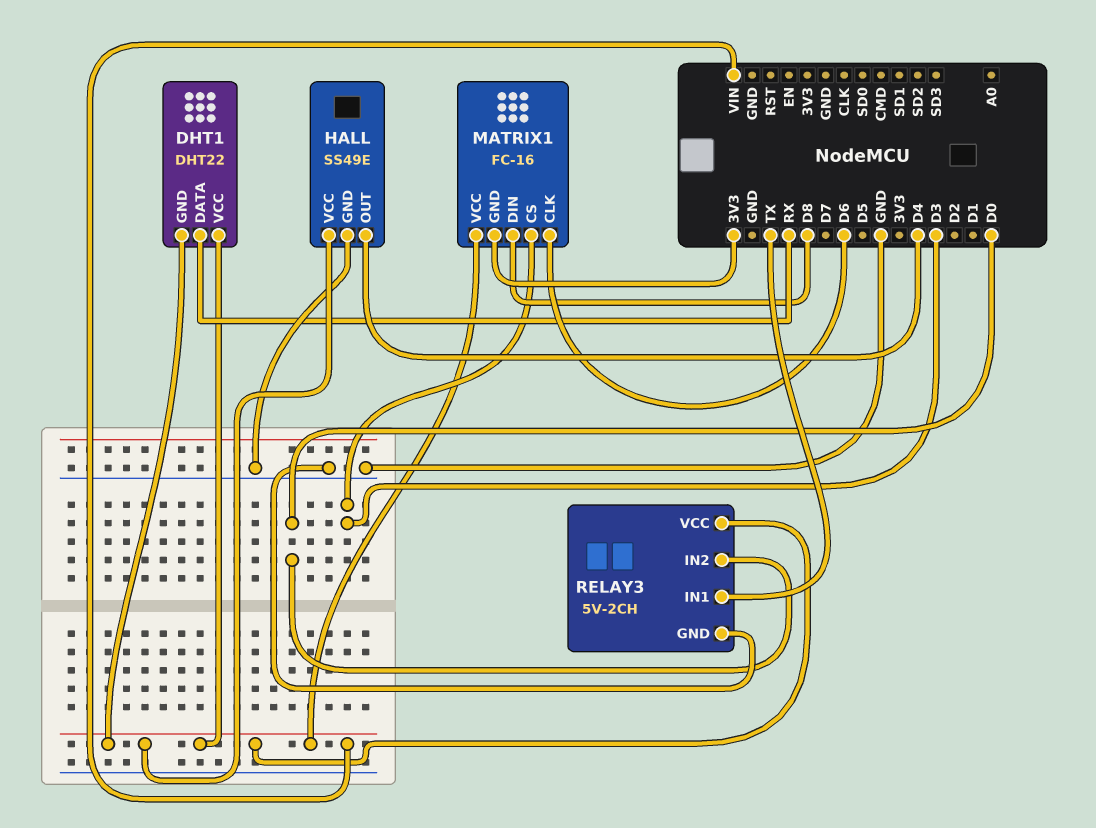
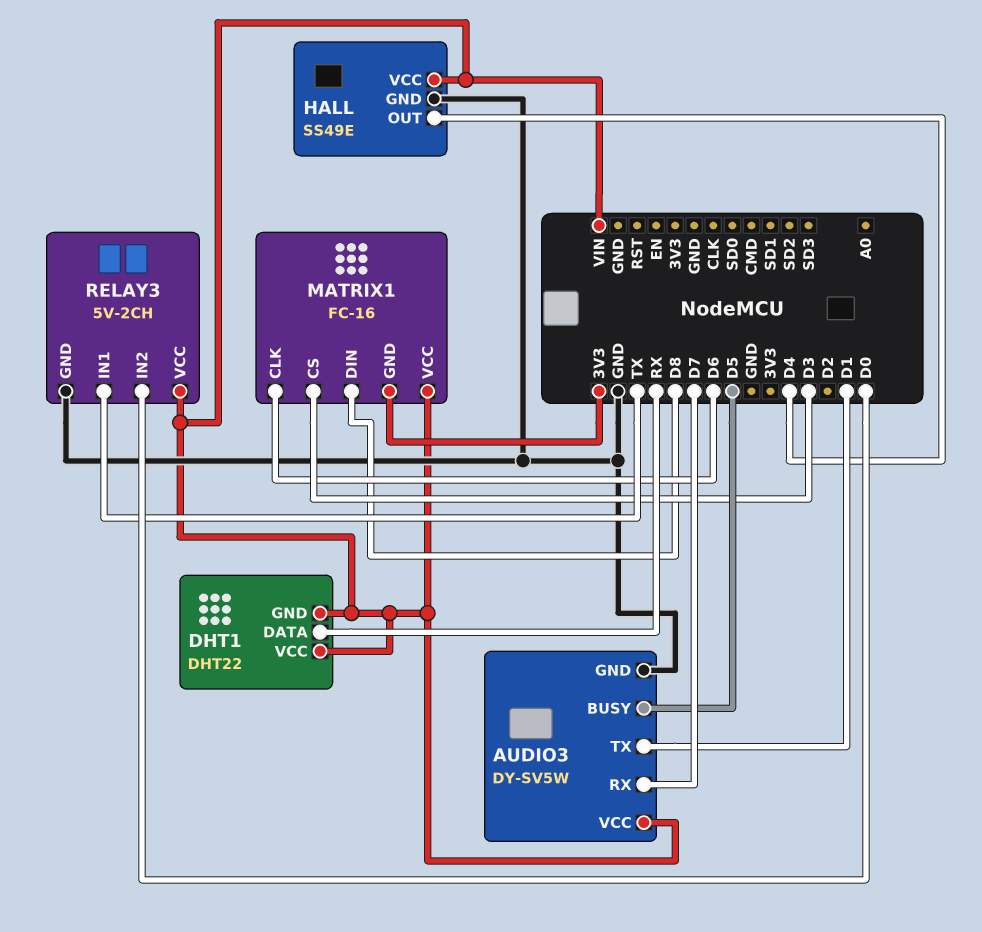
AUDIO3: none -> DY-SV5W
AUDIO3 pin BUSY: none -> D5
AUDIO3 pin GND: none -> GND
AUDIO3 pin RX: none -> D7
AUDIO3 pin TX: none -> D1
AUDIO3 pin VCC: none -> VIN

